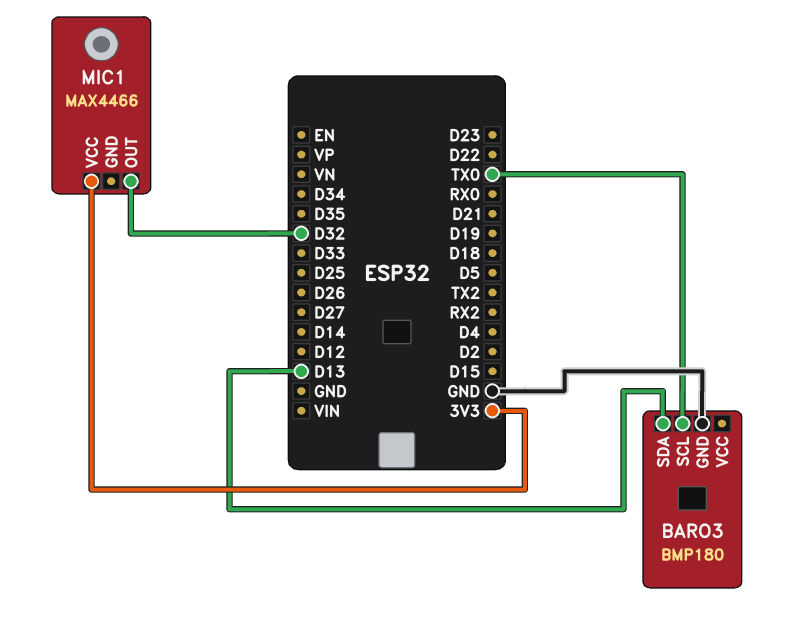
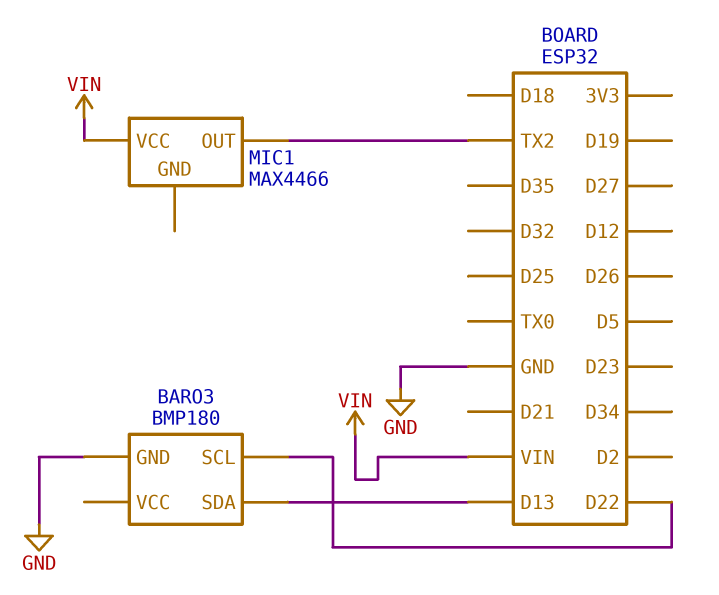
BARO3 pin SCL: TX0 -> D22
MIC1 pin OUT: D32 -> TX2
MIC1 pin VCC: 3V3 -> VIN

